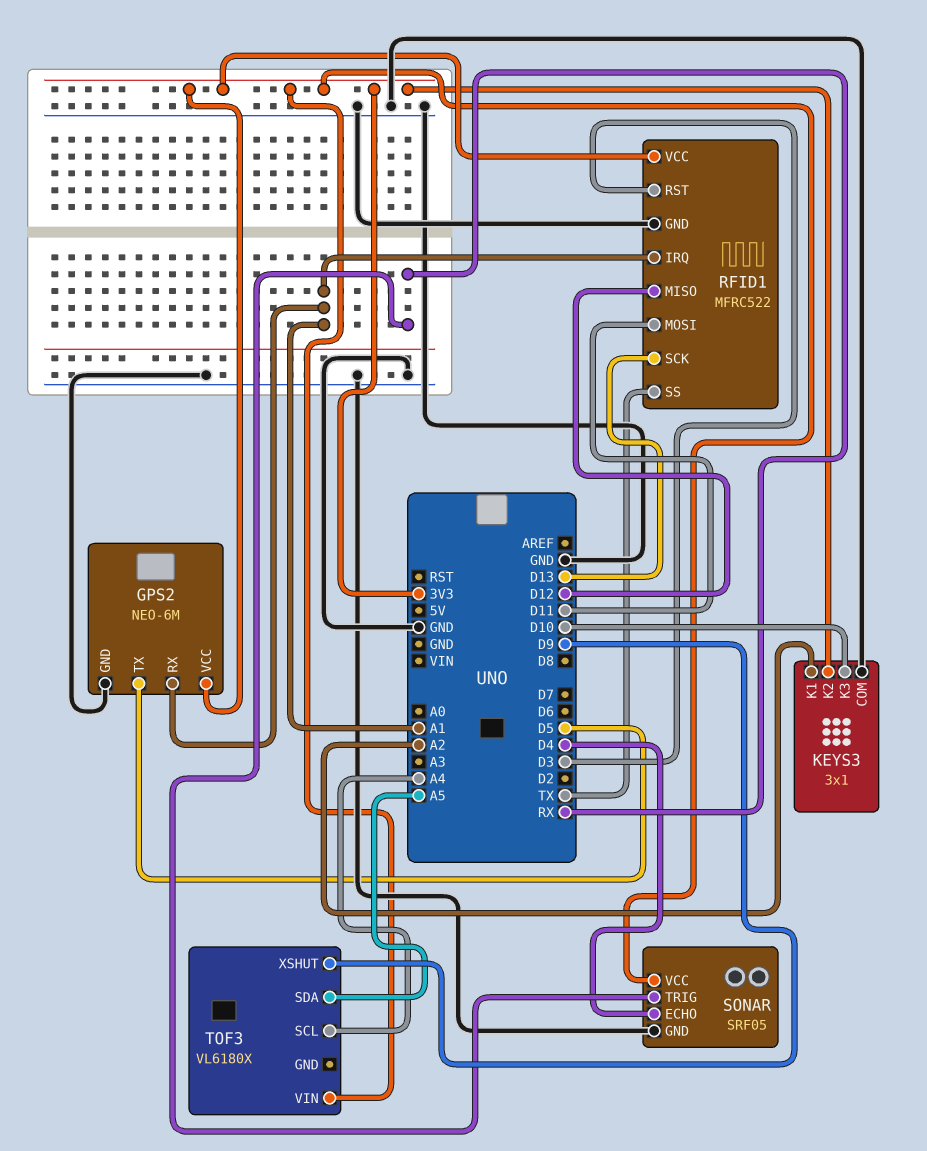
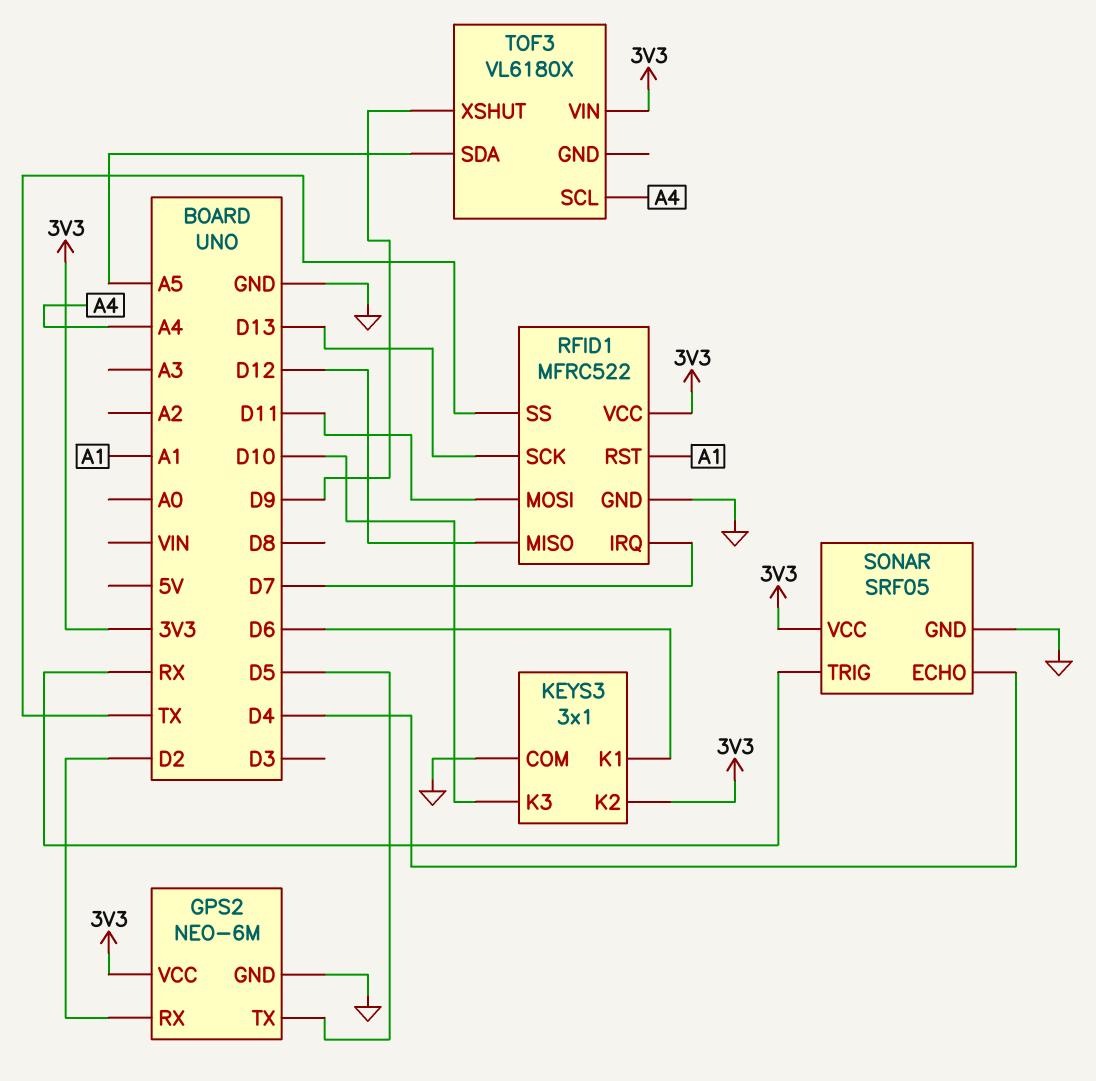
GPS2 pin RX: A1 -> D2
KEYS3 pin K1: A2 -> D6
RFID1 pin IRQ: A1 -> D7
RFID1 pin RST: D3 -> A1

